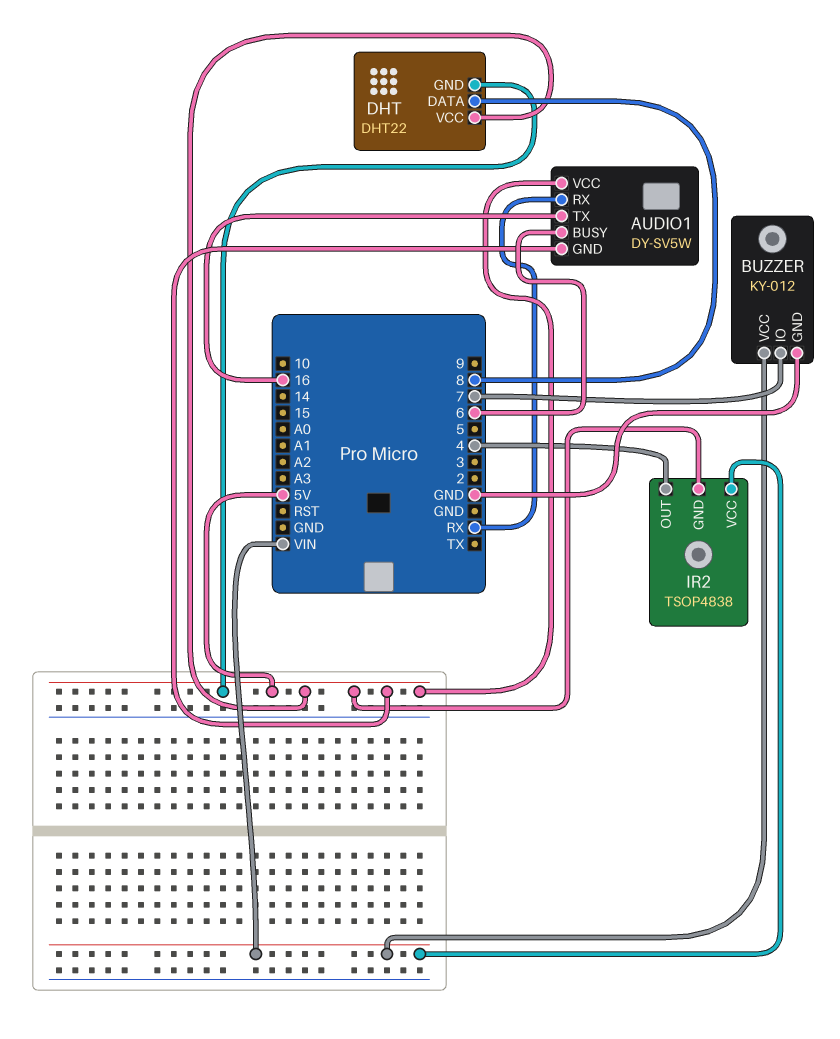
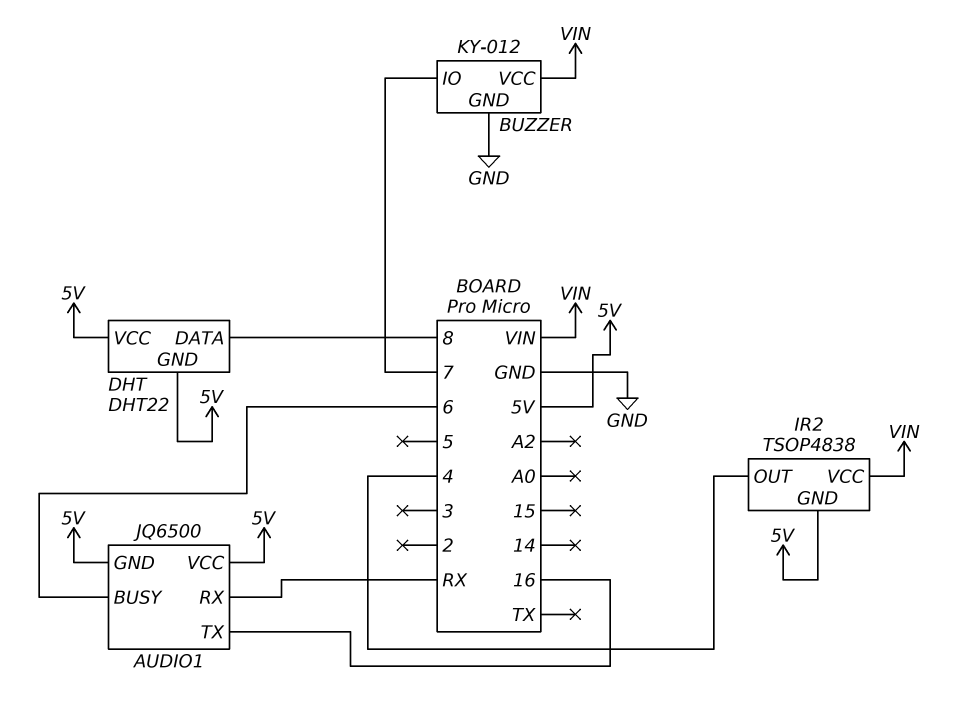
AUDIO1: DY-SV5W -> JQ6500

